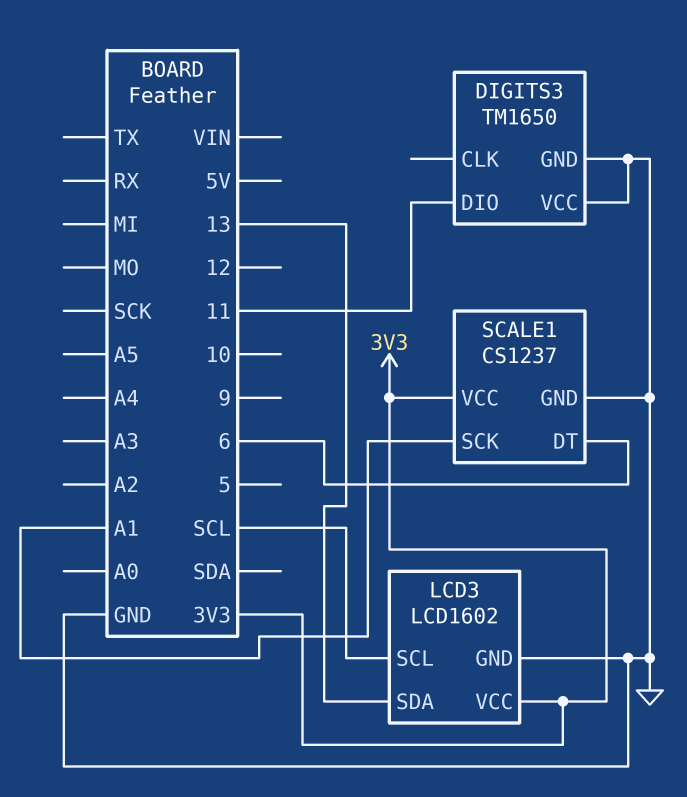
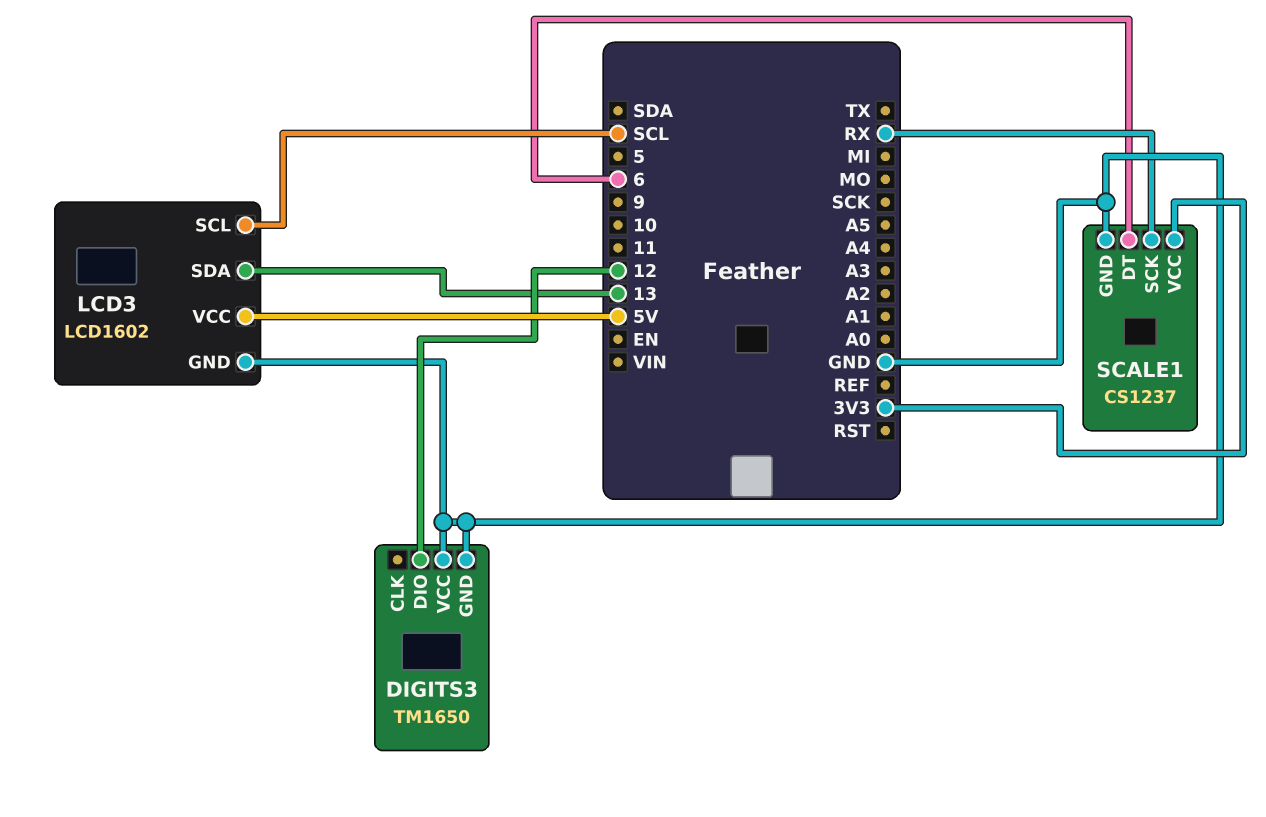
DIGITS3 pin DIO: 11 -> 12
LCD3 pin VCC: 3V3 -> 5V
SCALE1 pin SCK: A1 -> RX

